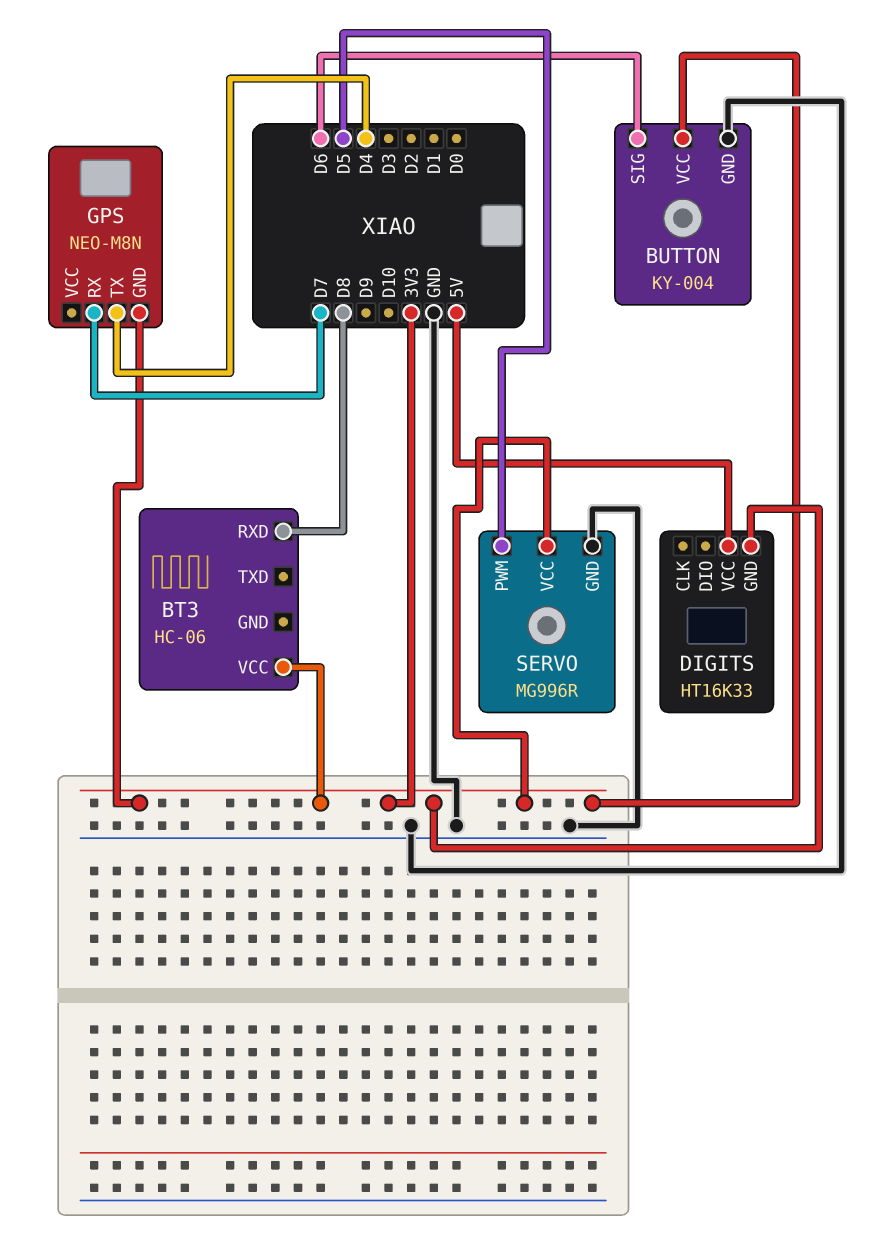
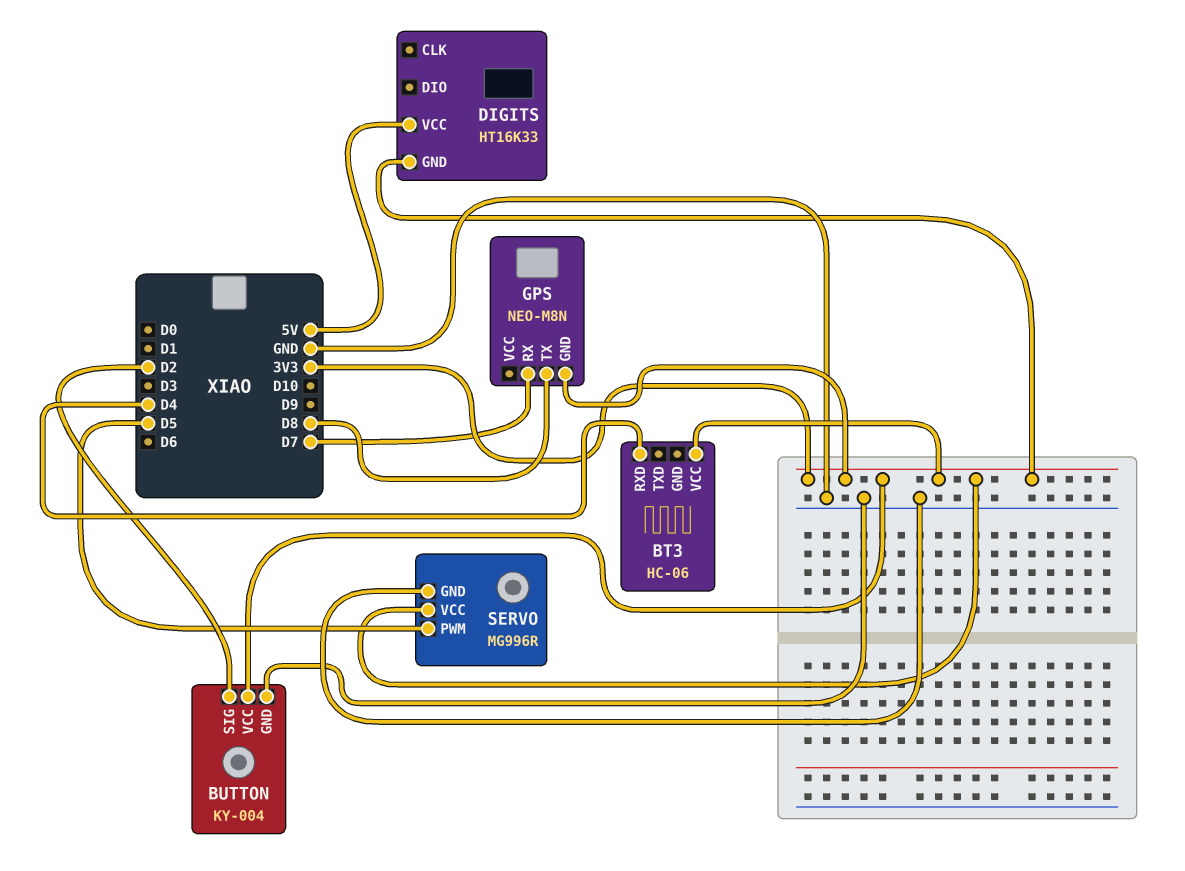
BT3 pin RXD: D8 -> D4
BUTTON pin SIG: D6 -> D2
GPS pin TX: D4 -> D8

